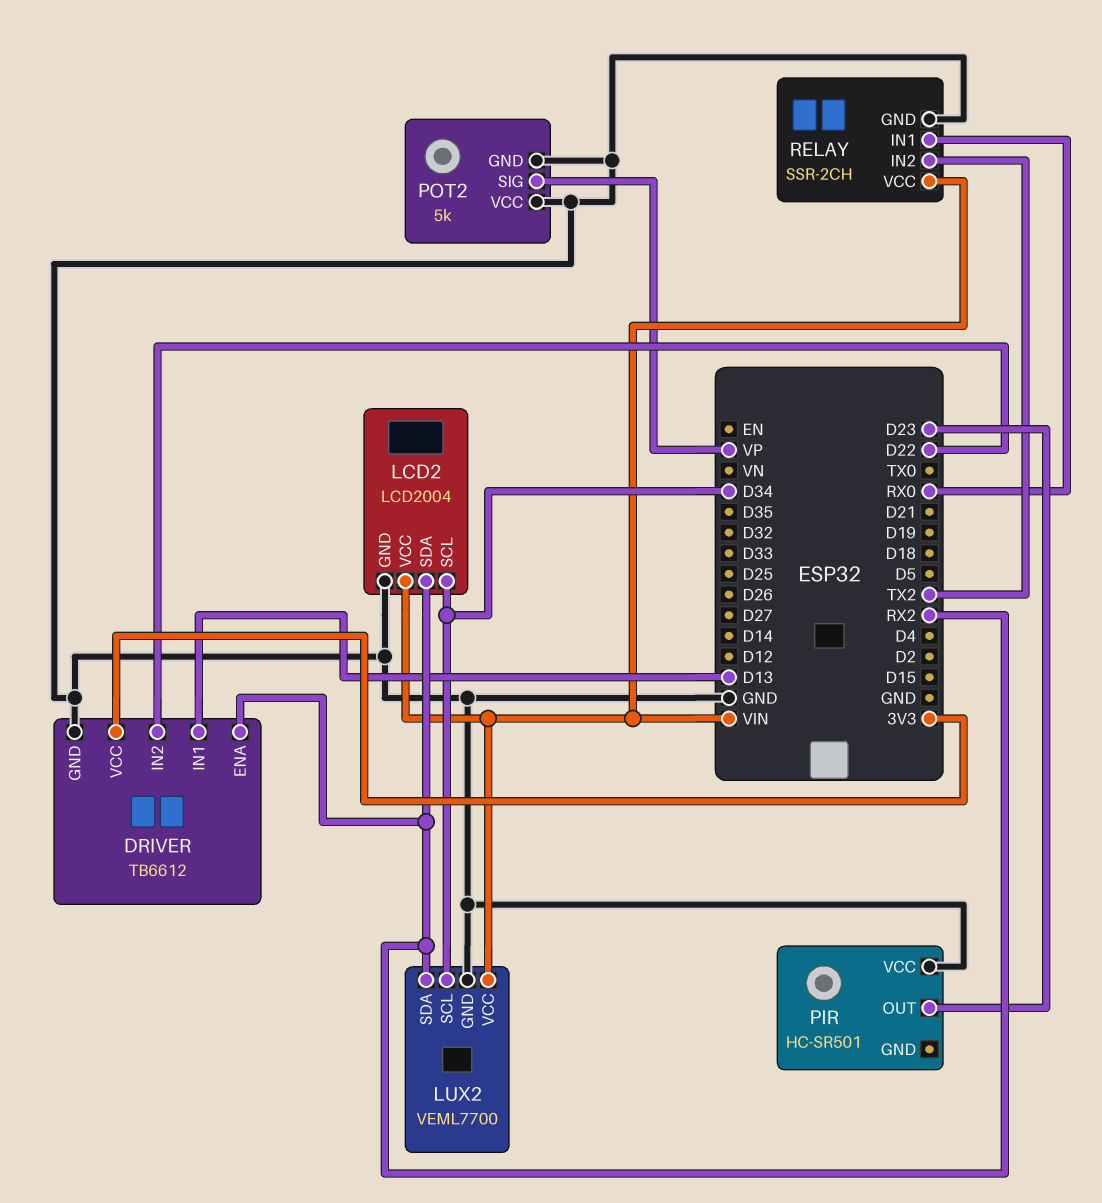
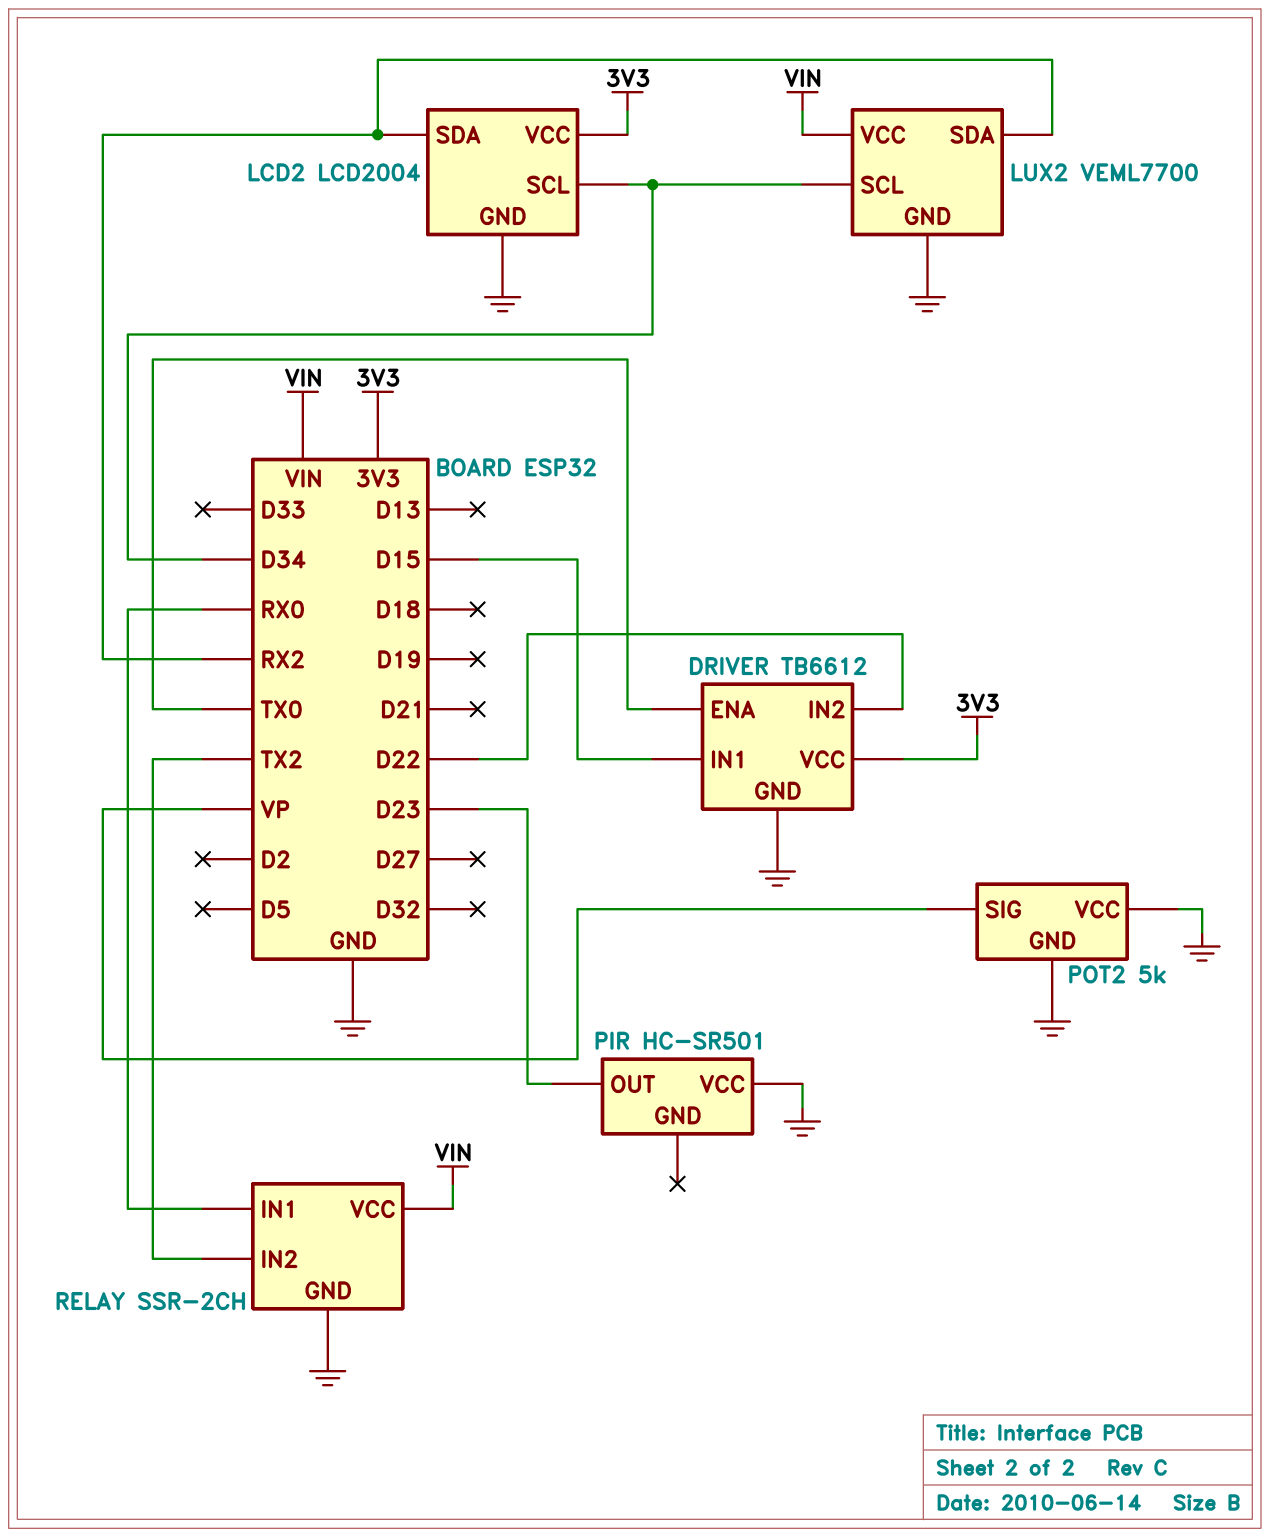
DRIVER pin ENA: RX2 -> TX0
DRIVER pin IN1: D13 -> D15
LCD2 pin VCC: VIN -> 3V3

